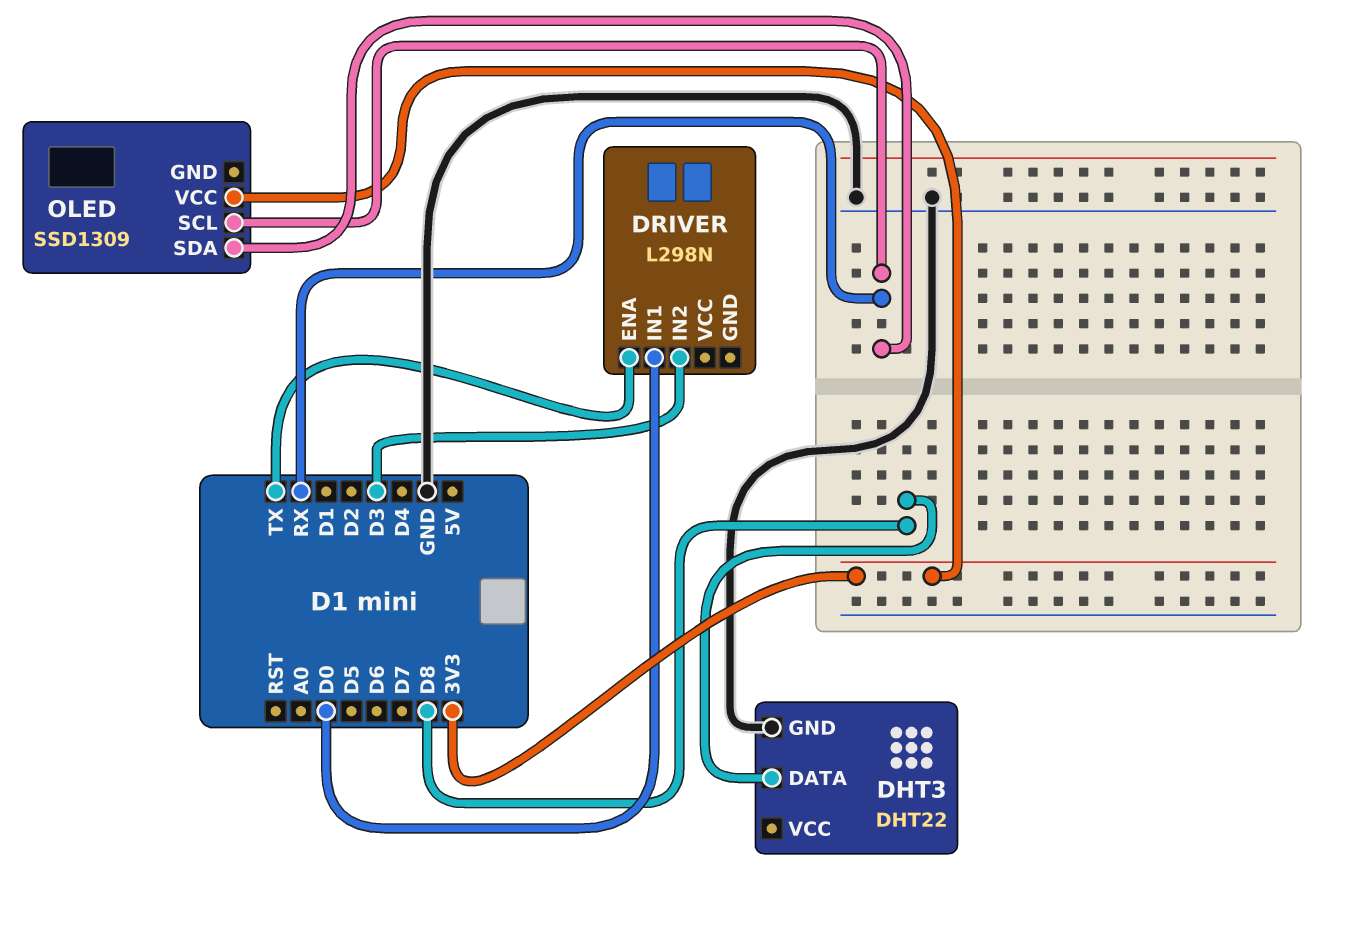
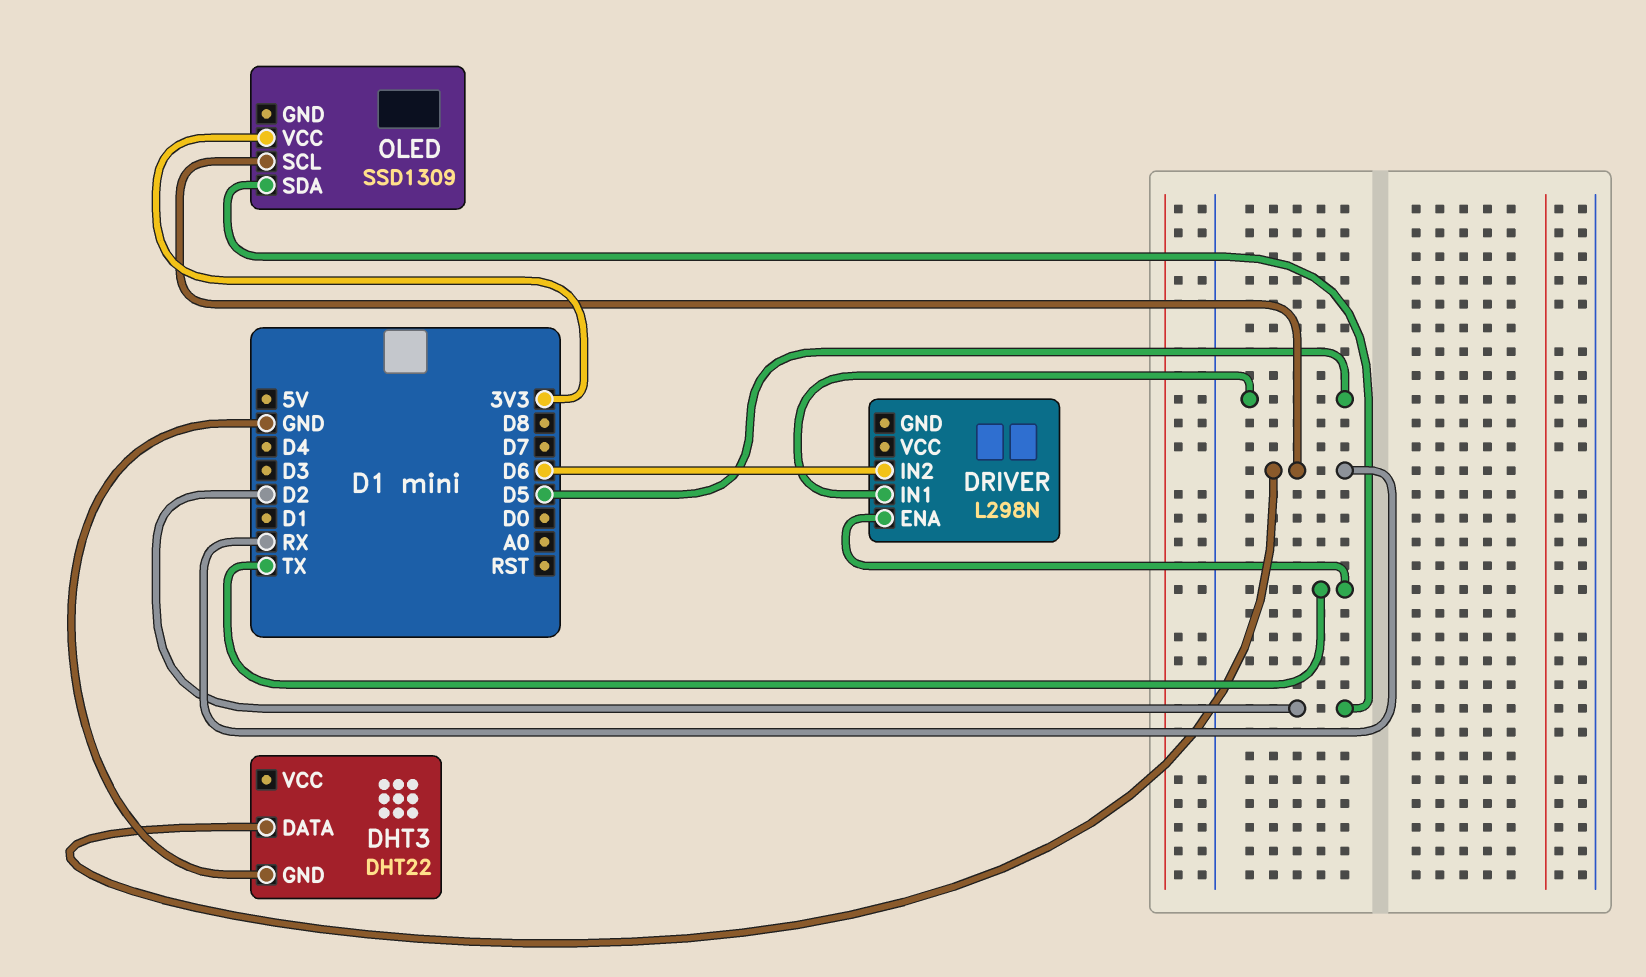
DHT3 pin DATA: D8 -> RX
DRIVER pin IN1: D0 -> D5
DRIVER pin IN2: D3 -> D6
OLED pin SDA: RX -> D2

